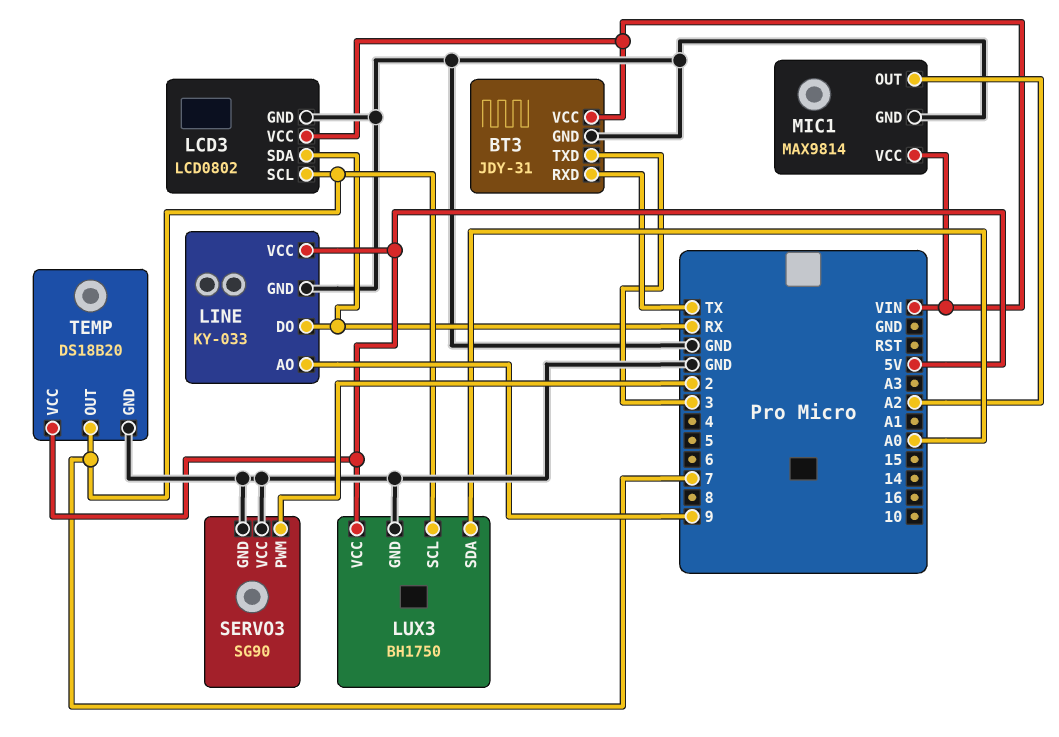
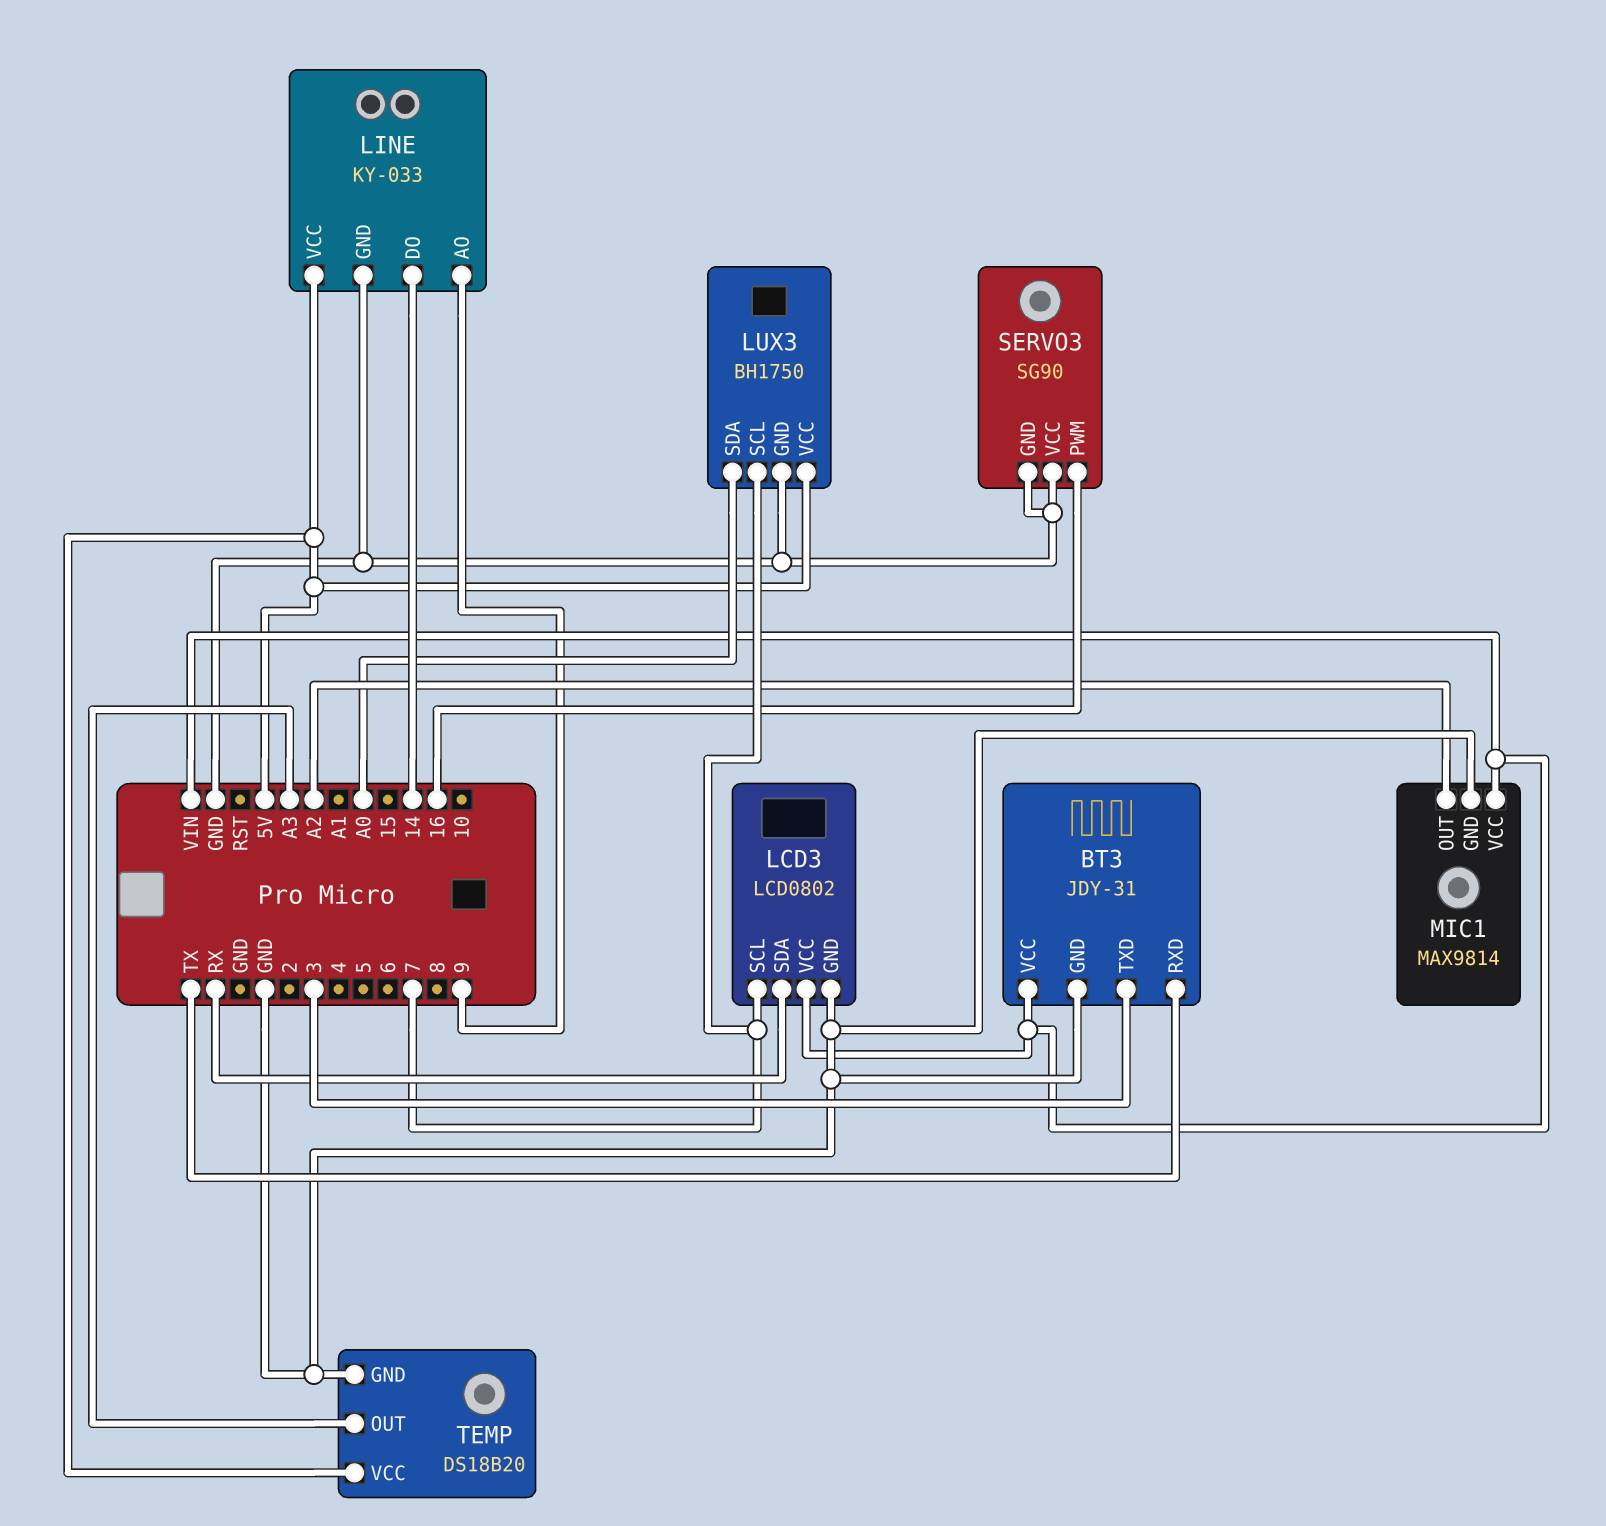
LINE pin DO: RX -> 14
SERVO3 pin PWM: 2 -> 16
TEMP pin OUT: 7 -> A3

